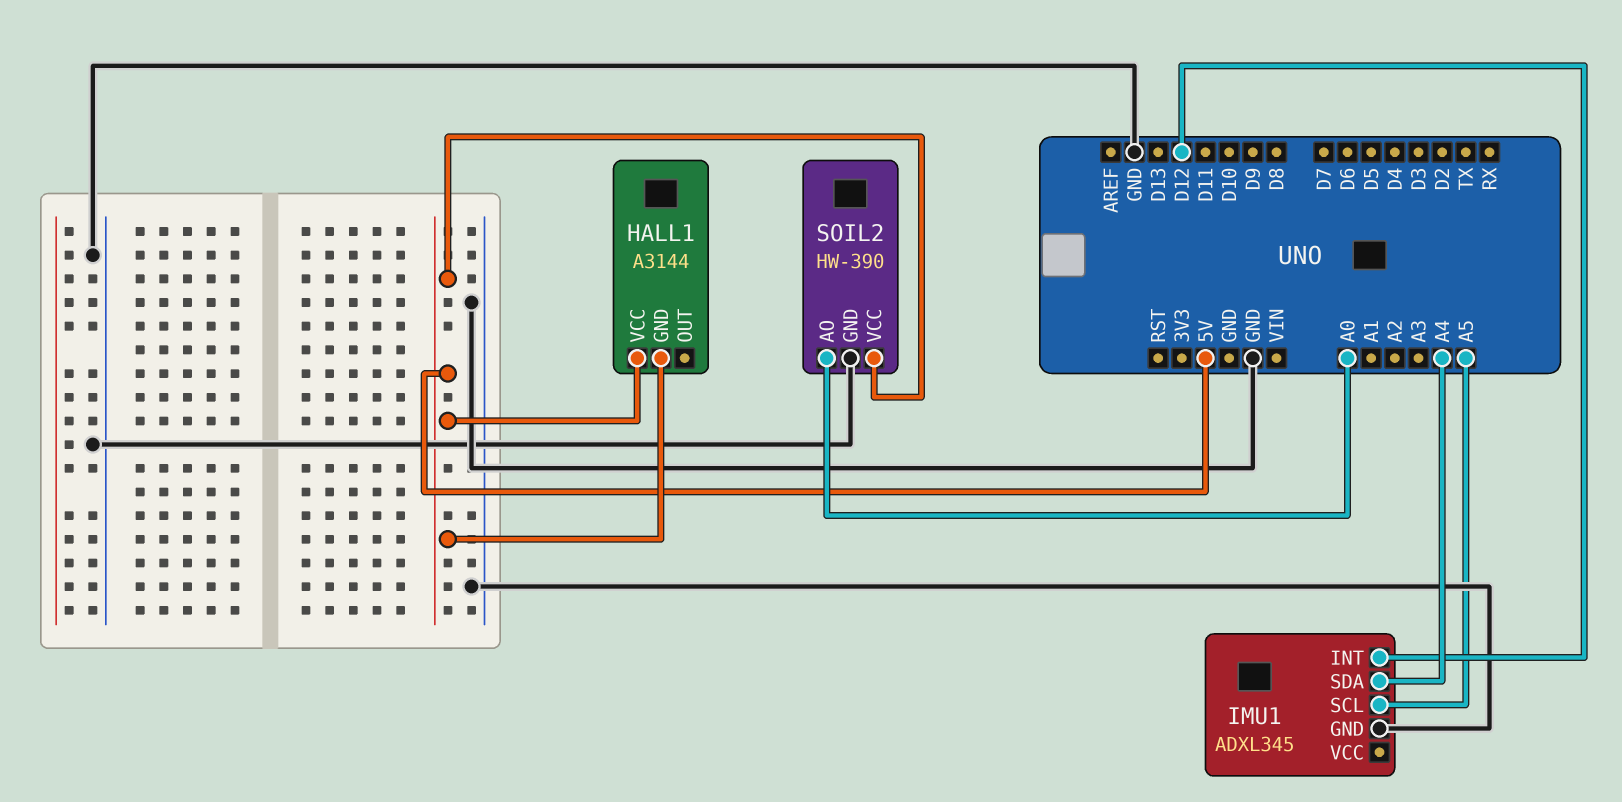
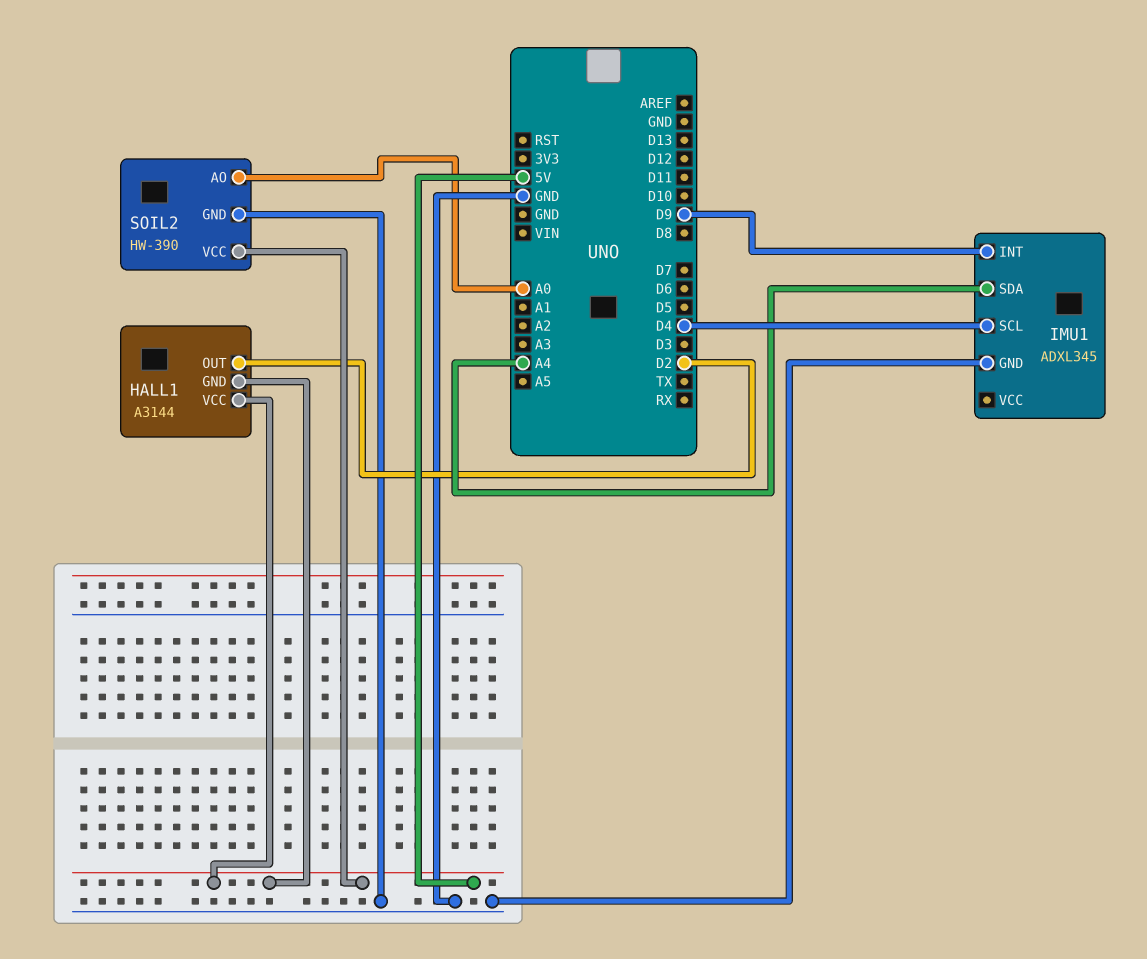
HALL1 pin OUT: none -> D2
IMU1 pin INT: D12 -> D9
IMU1 pin SCL: A5 -> D4

